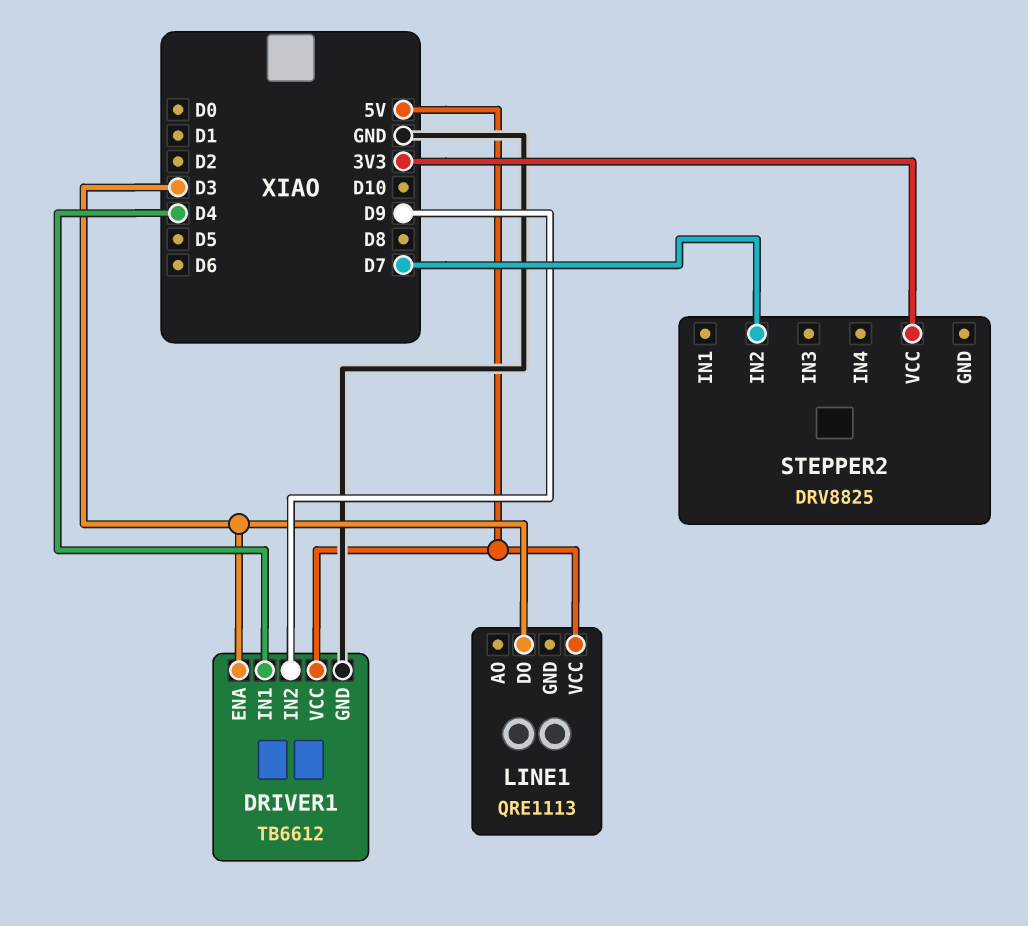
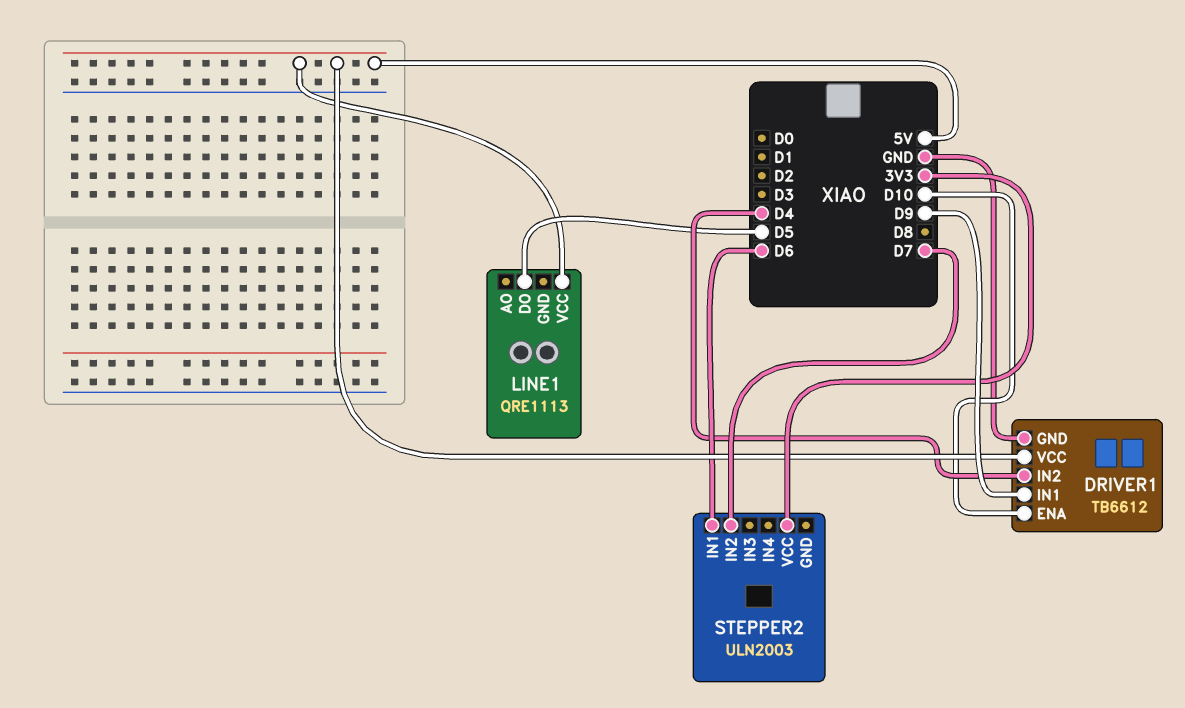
DRIVER1 pin ENA: D3 -> D10
DRIVER1 pin IN1: D4 -> D9
DRIVER1 pin IN2: D9 -> D4
LINE1 pin DO: D3 -> D5
STEPPER2: DRV8825 -> ULN2003
STEPPER2 pin IN1: none -> D6

